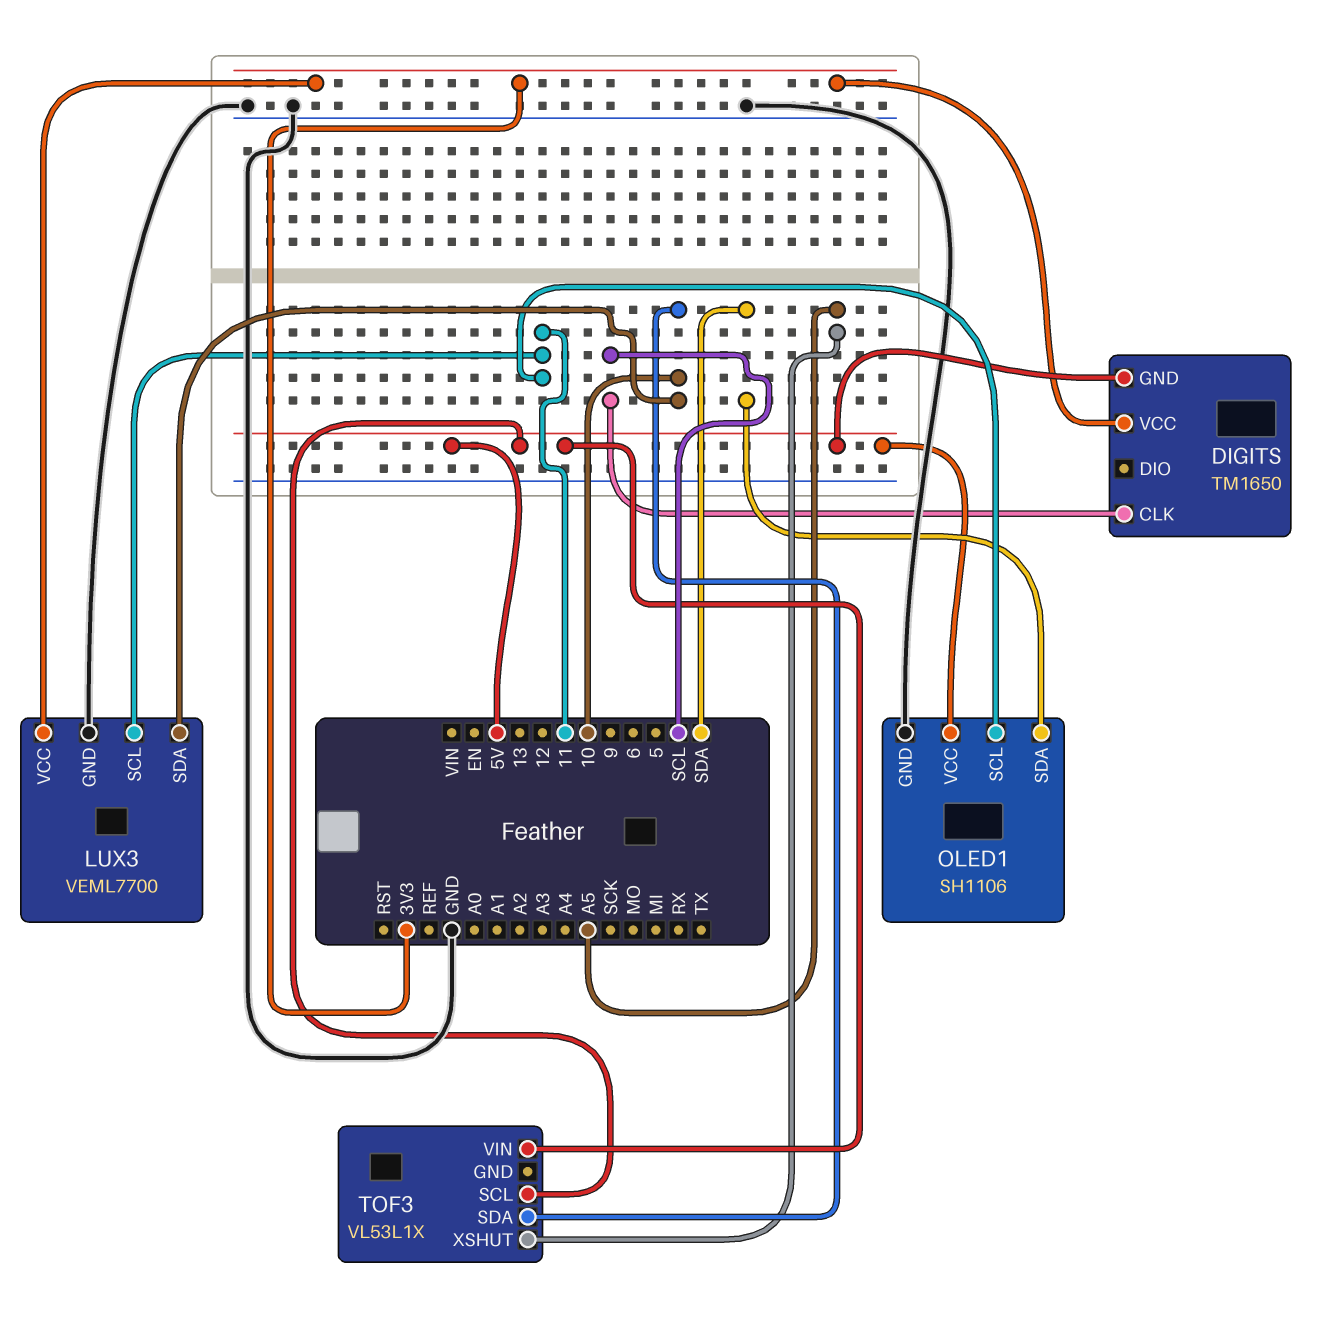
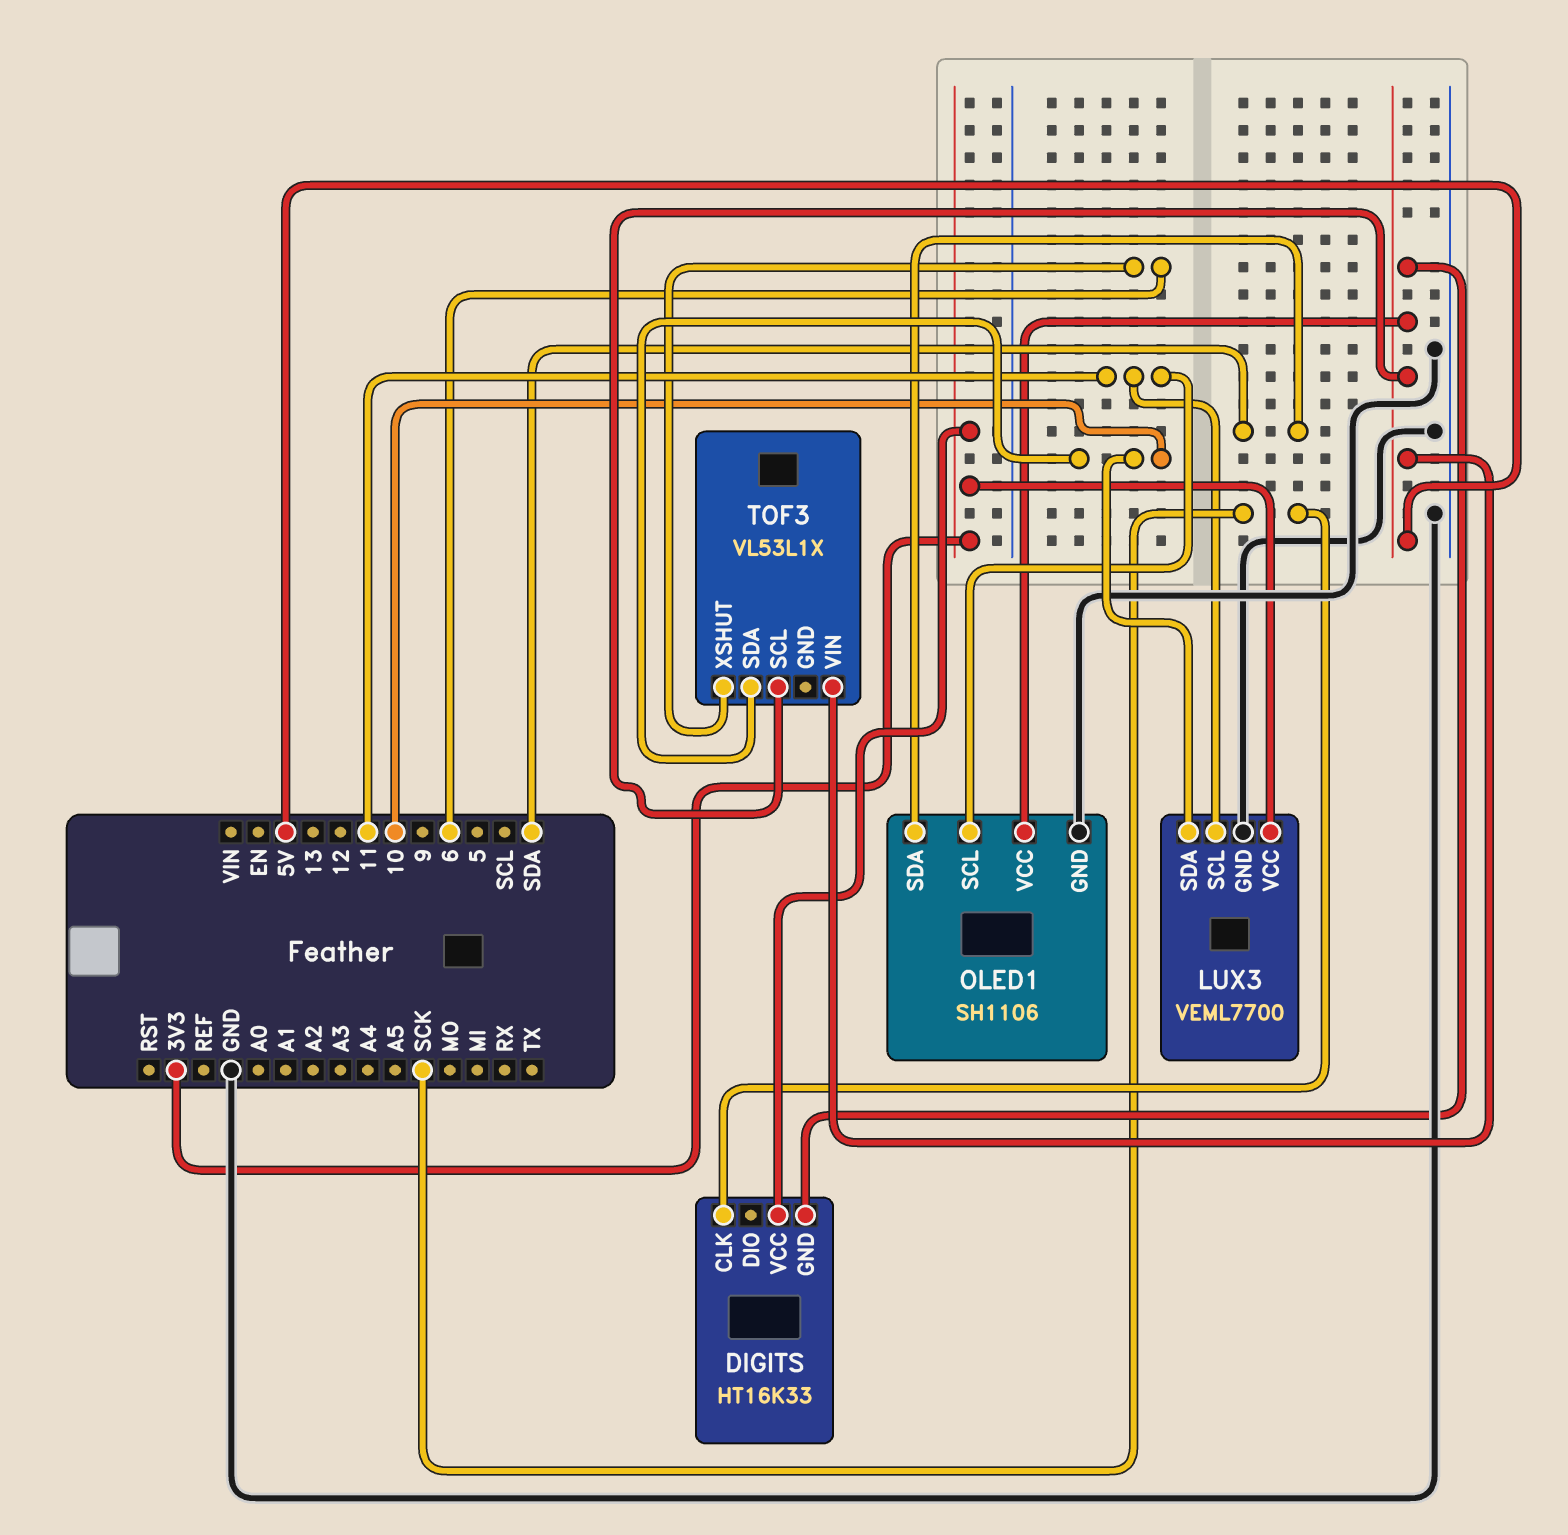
DIGITS: TM1650 -> HT16K33
DIGITS pin CLK: SCL -> SCK
TOF3 pin XSHUT: A5 -> 6

